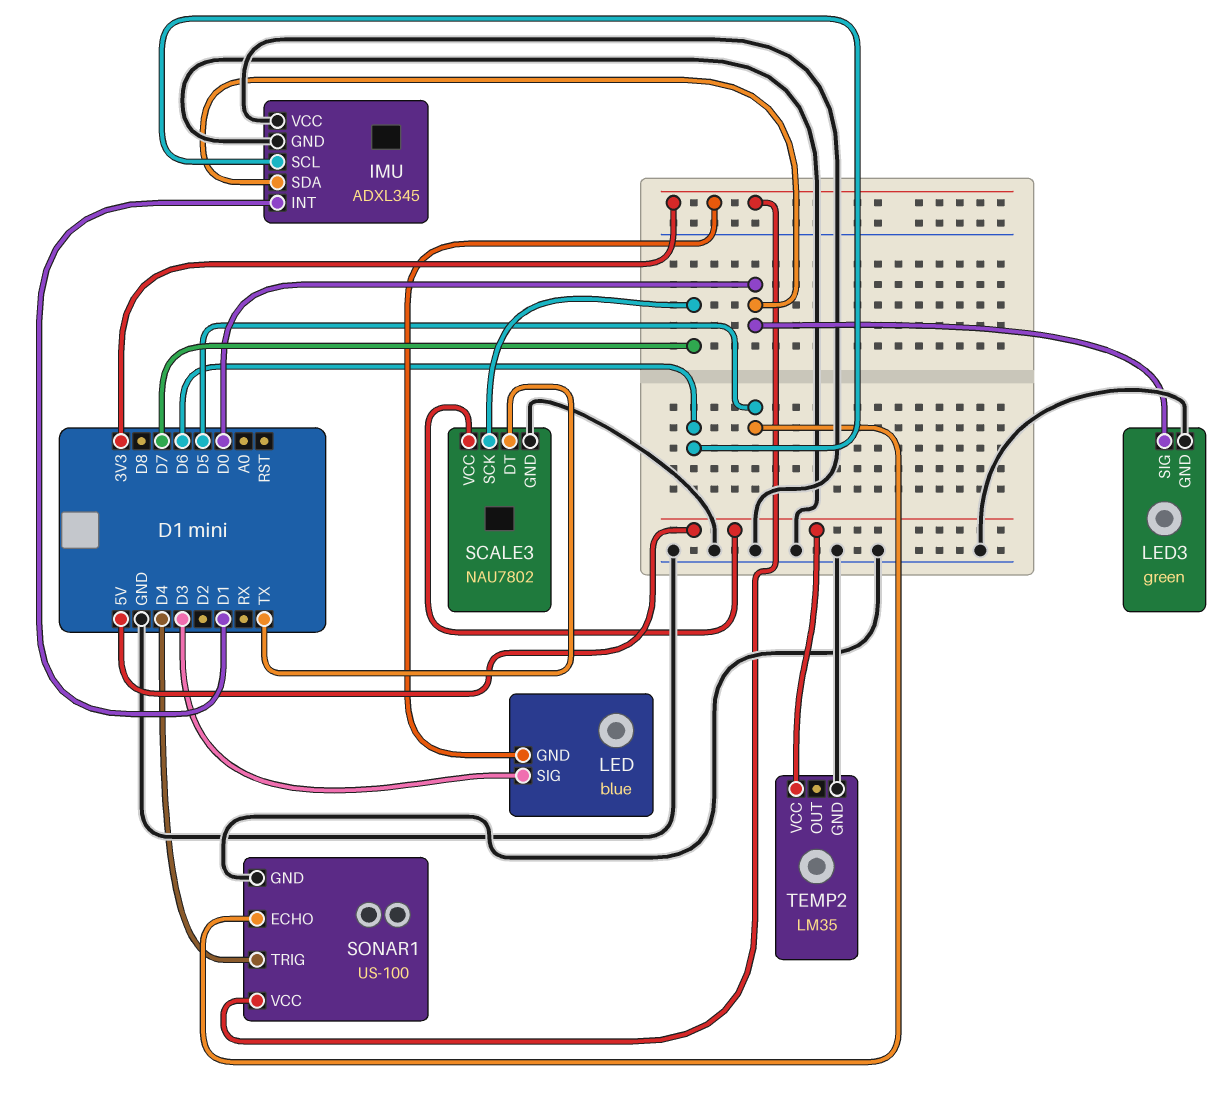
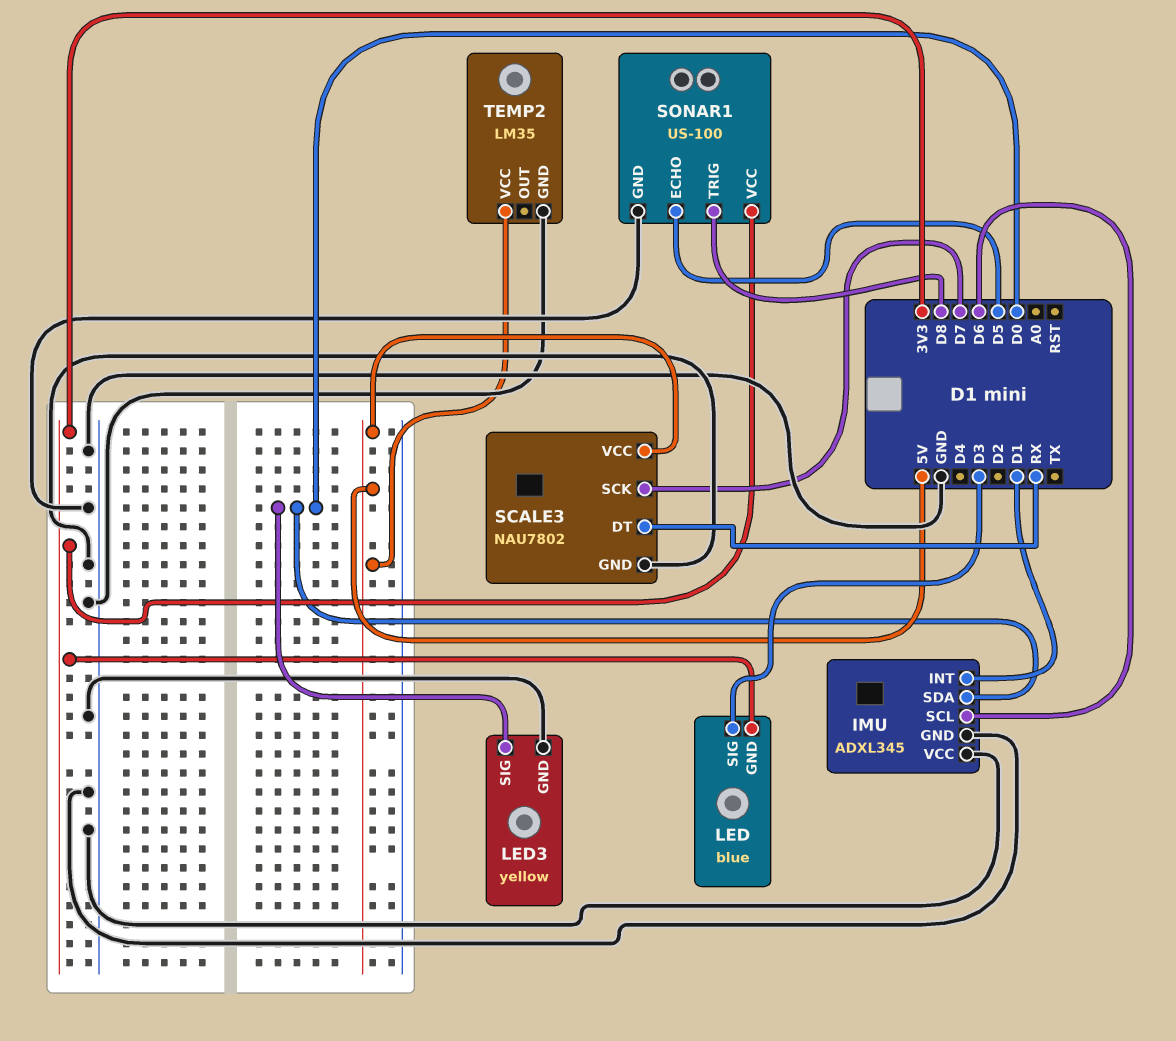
LED3: green -> yellow
SCALE3 pin DT: TX -> RX
SONAR1 pin TRIG: D4 -> D8

